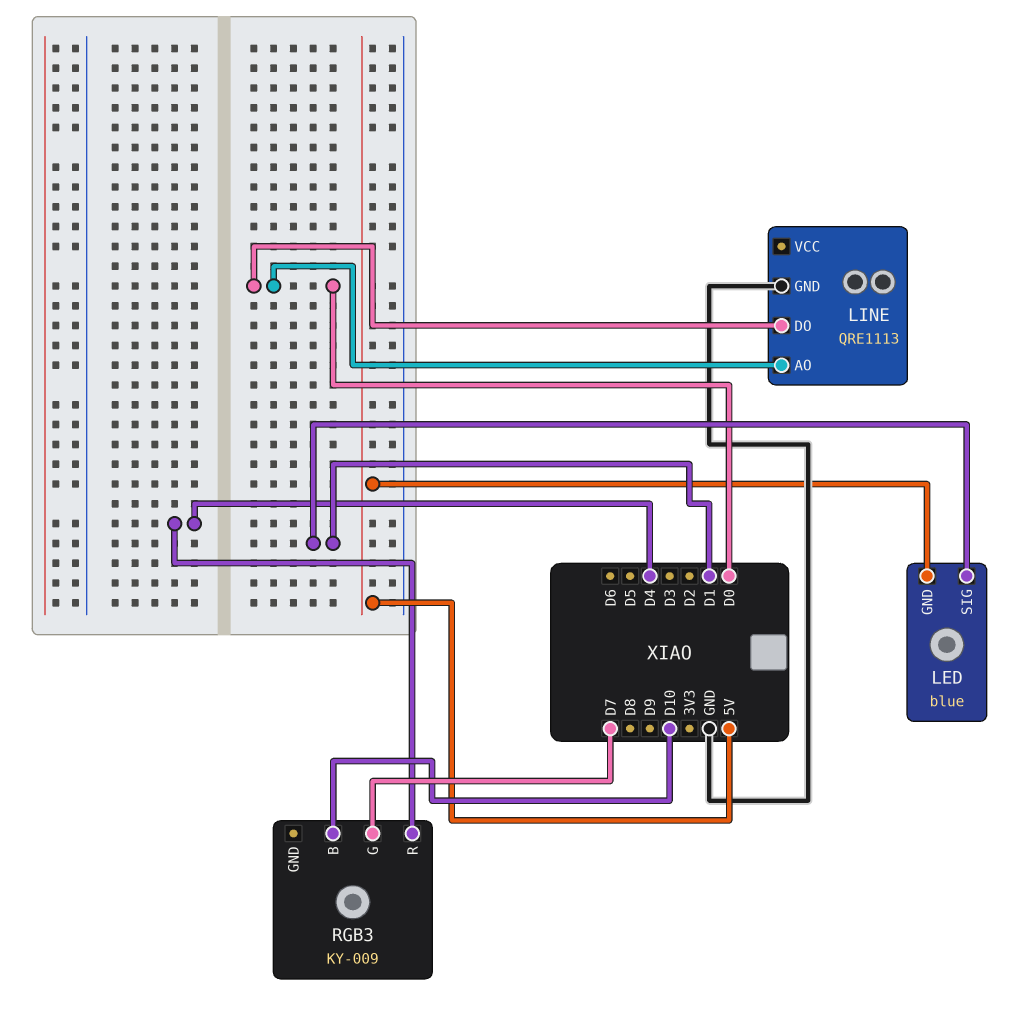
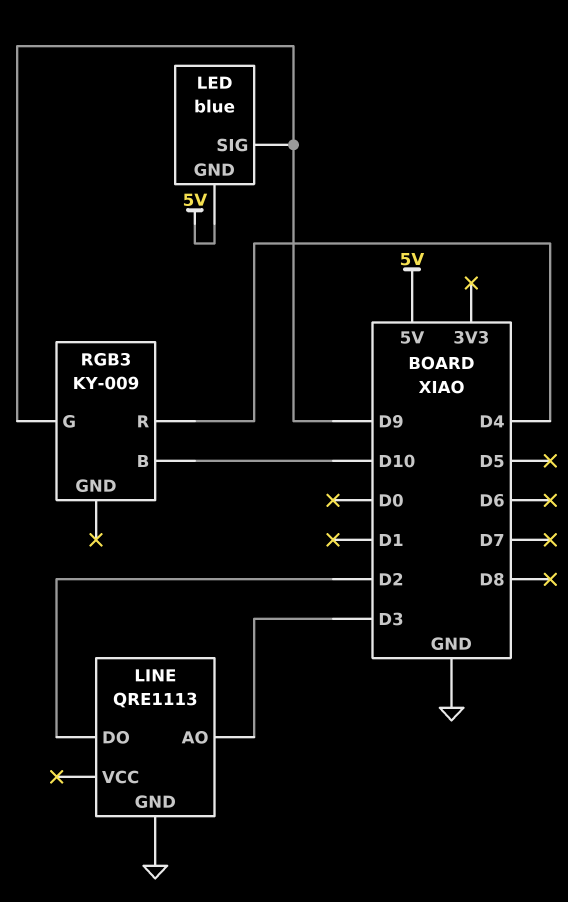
LED pin SIG: D1 -> D9
LINE pin AO: D0 -> D3
LINE pin DO: D0 -> D2
RGB3 pin G: D7 -> D9

